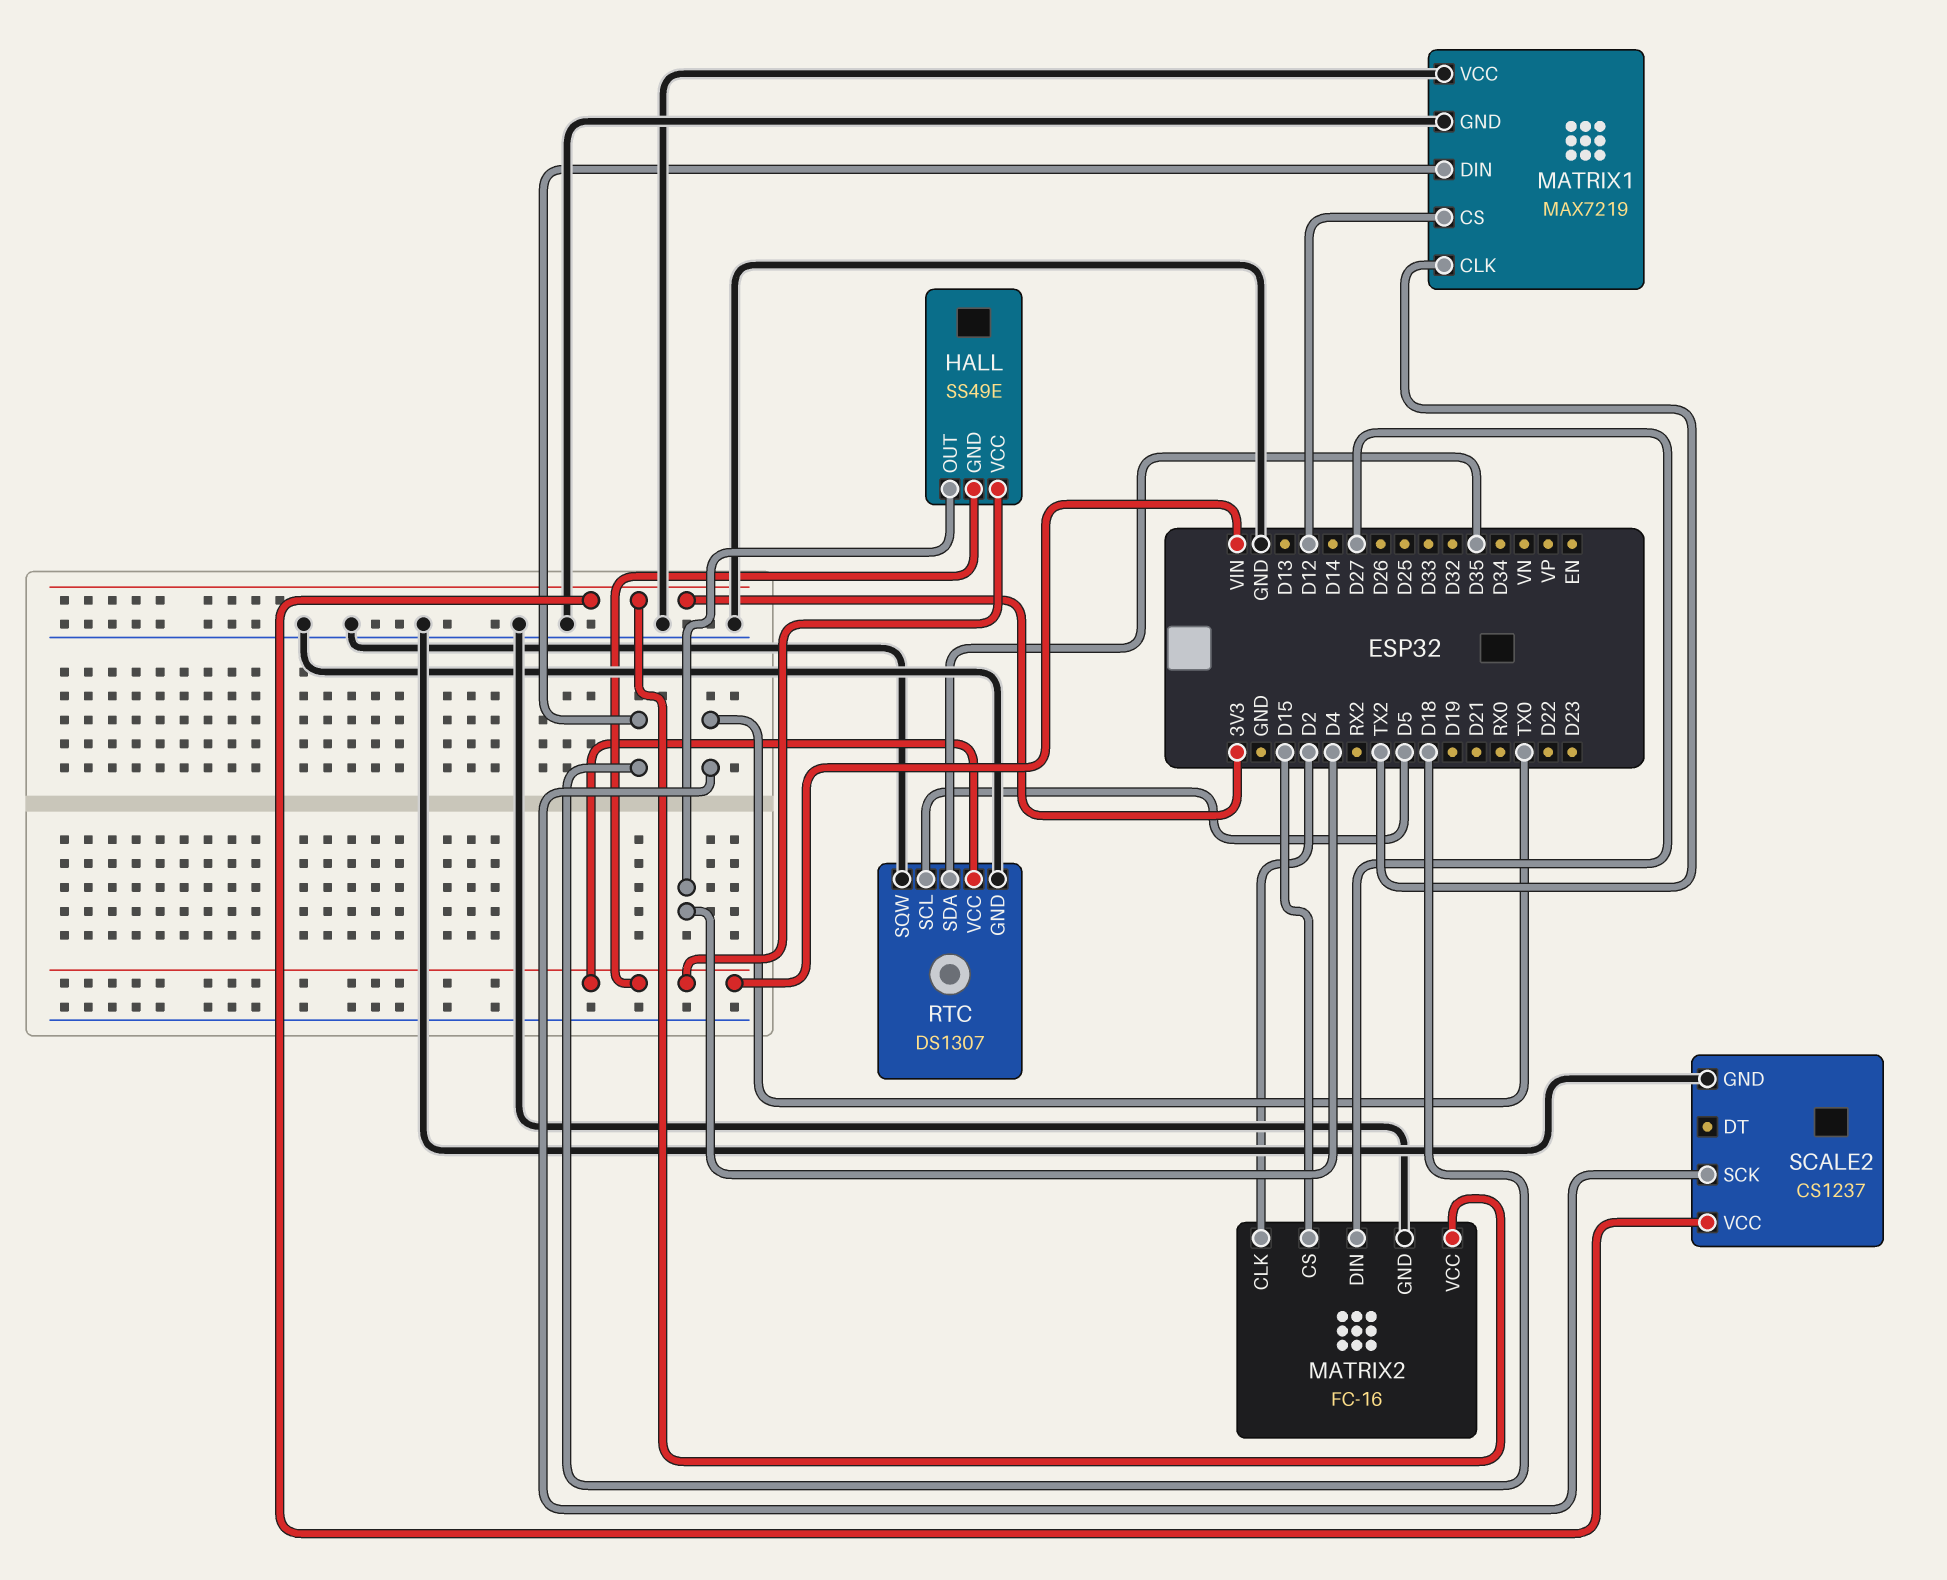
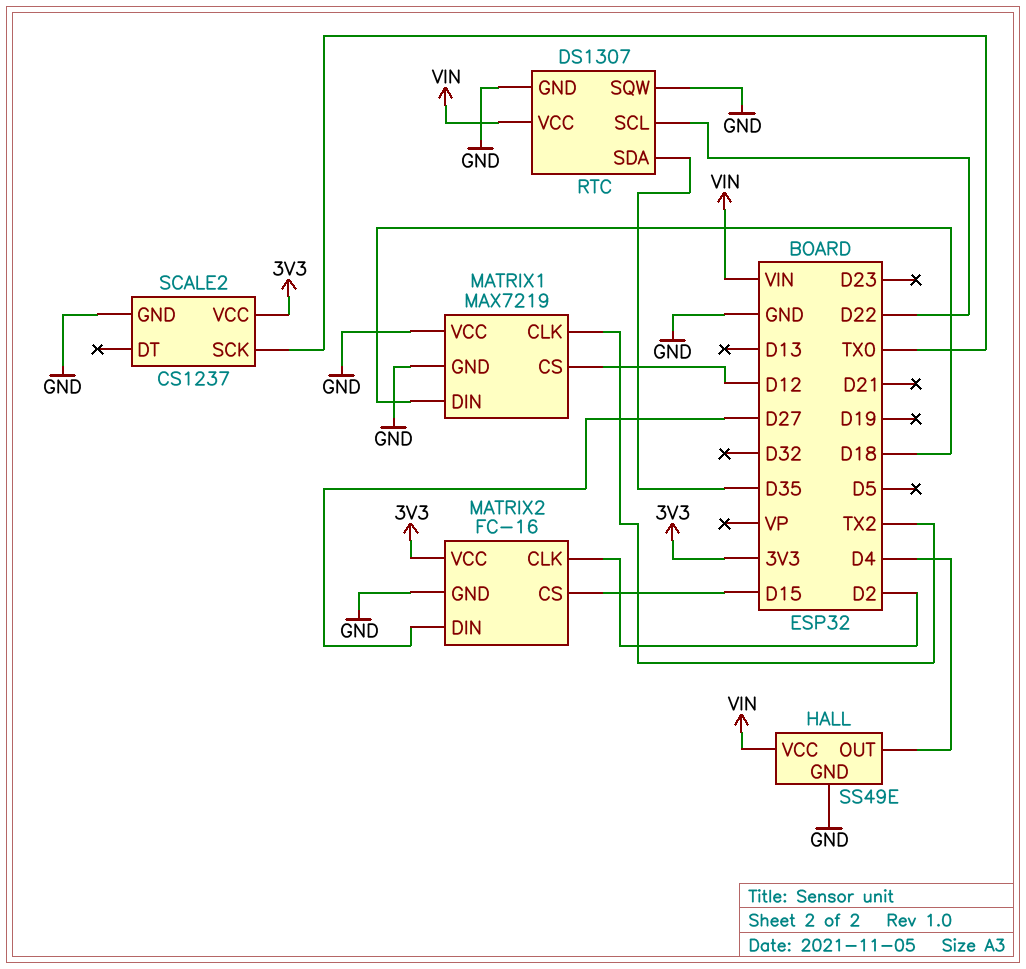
HALL pin GND: VIN -> GND
RTC pin SCL: D5 -> D22

